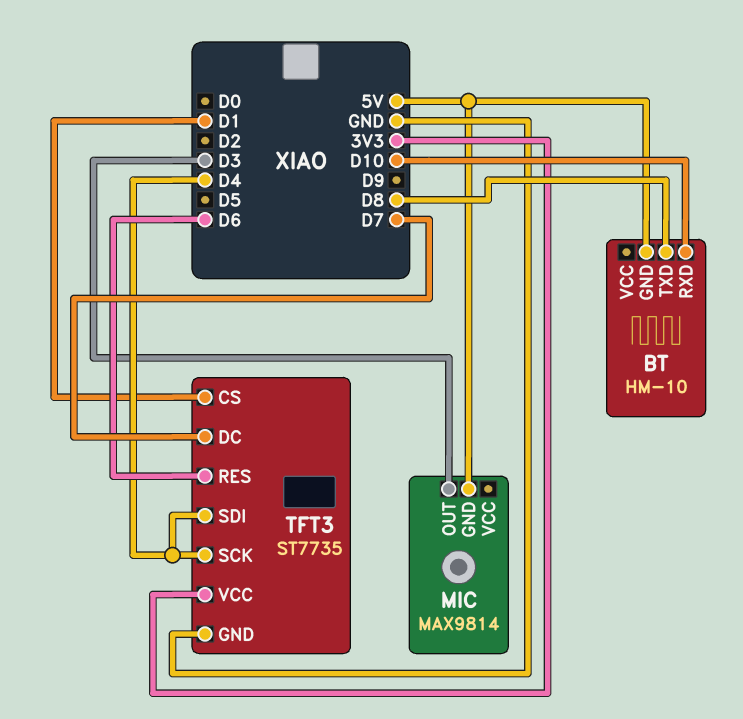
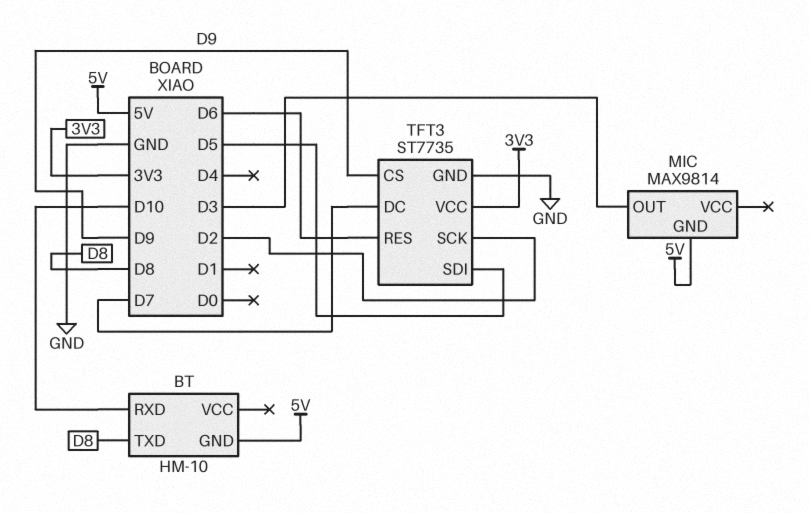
TFT3 pin CS: D1 -> D9
TFT3 pin SCK: D4 -> D2
TFT3 pin SDI: D4 -> D5

